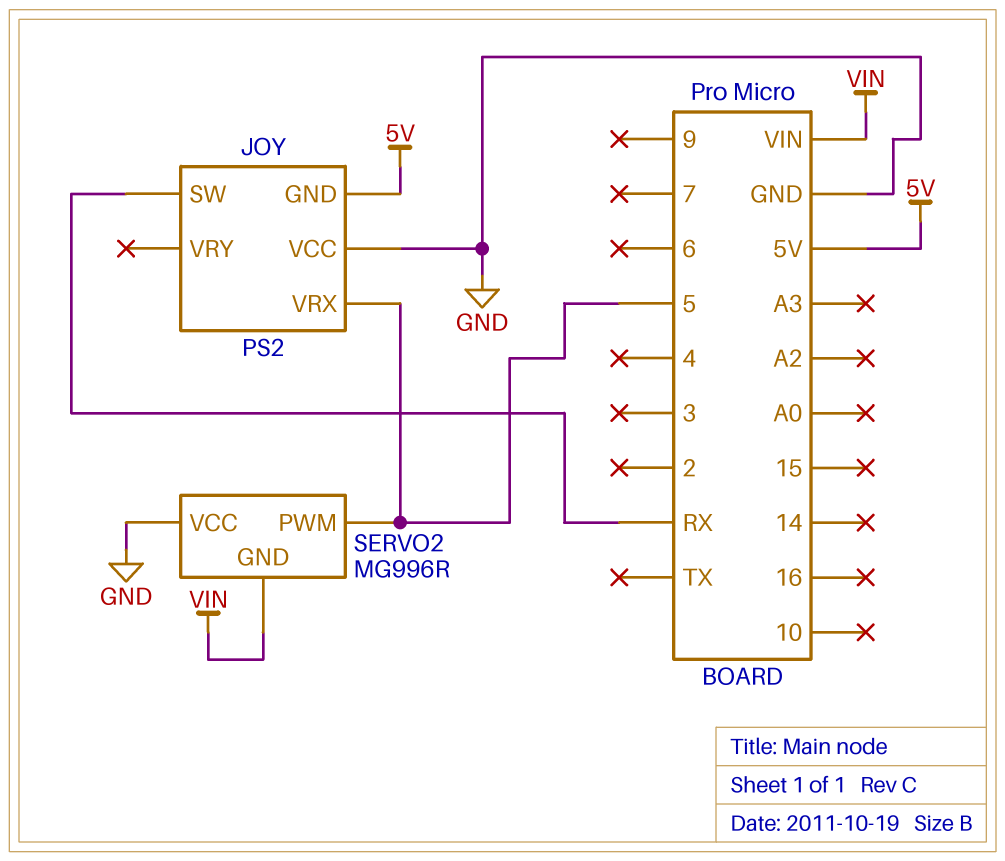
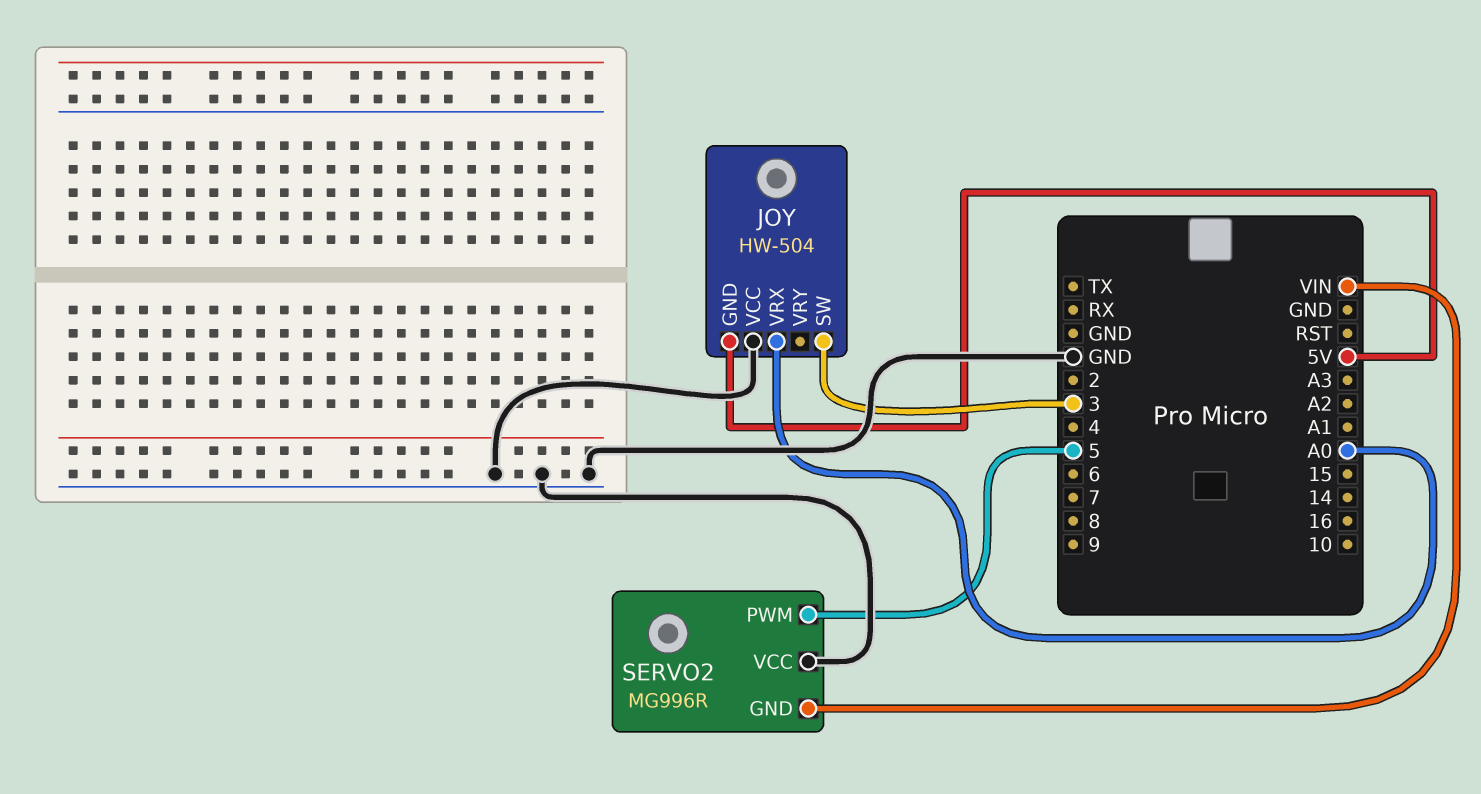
JOY: PS2 -> HW-504
JOY pin SW: RX -> 3
JOY pin VRX: 5 -> A0

